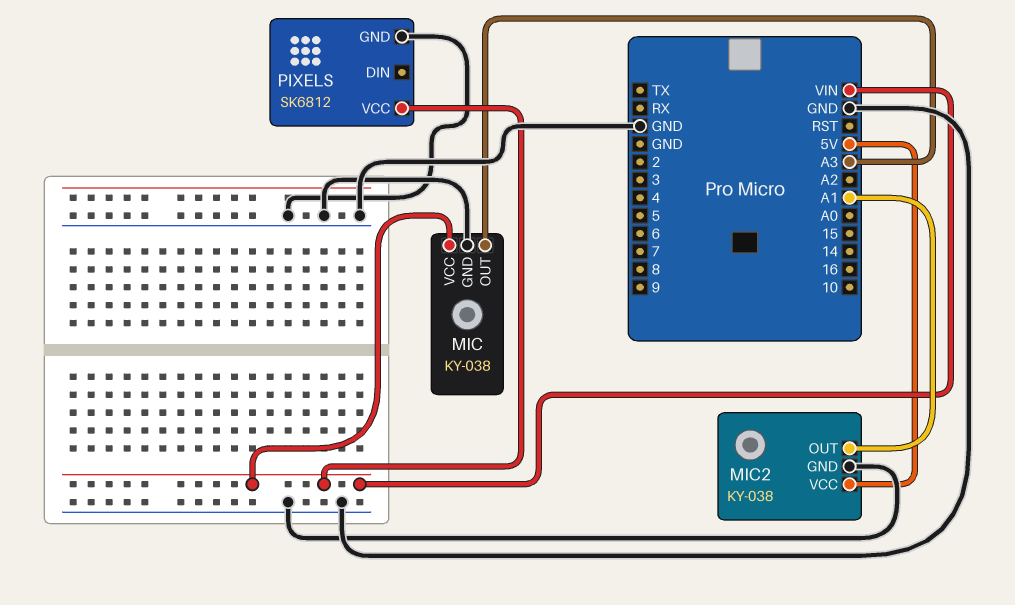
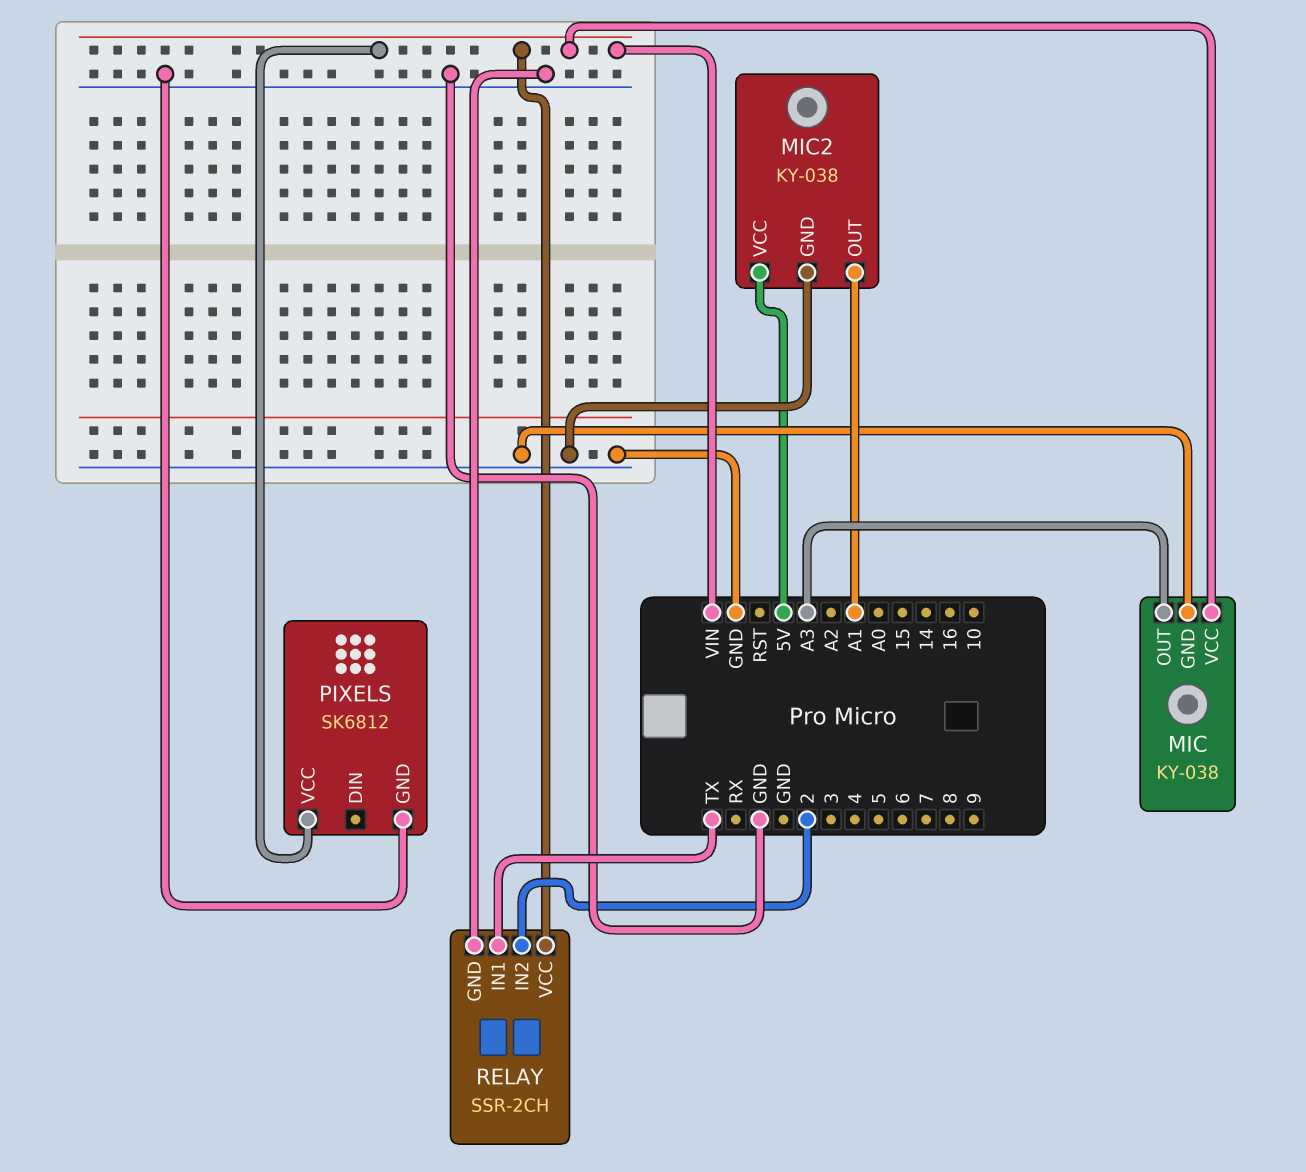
RELAY: none -> SSR-2CH
RELAY pin GND: none -> GND
RELAY pin IN1: none -> TX
RELAY pin IN2: none -> 2
RELAY pin VCC: none -> VIN

